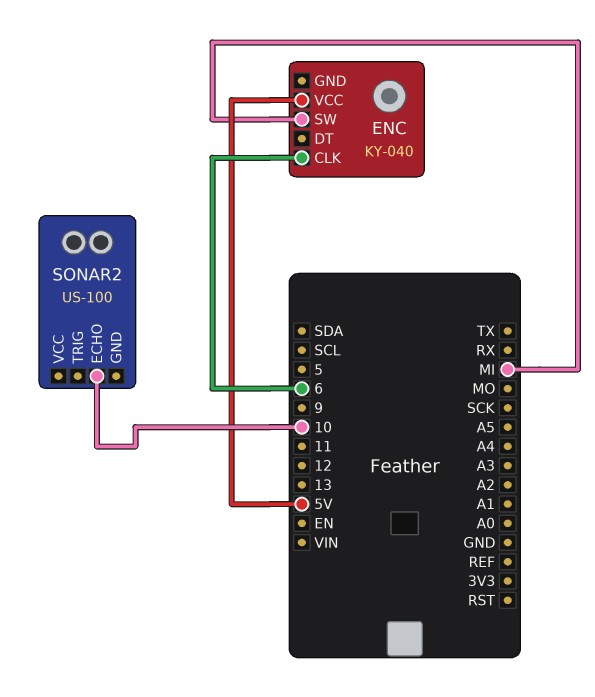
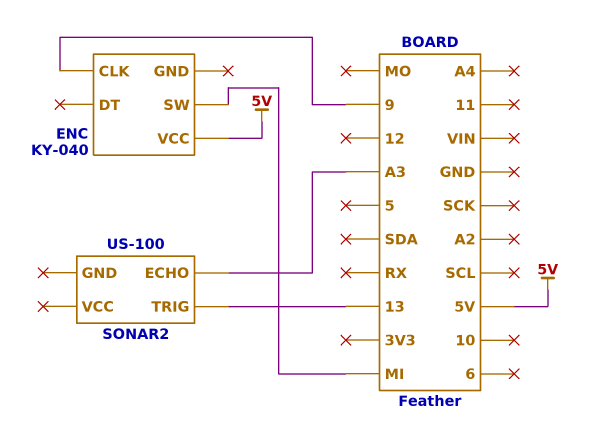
ENC pin CLK: 6 -> 9
SONAR2 pin ECHO: 10 -> A3
SONAR2 pin TRIG: none -> 13

